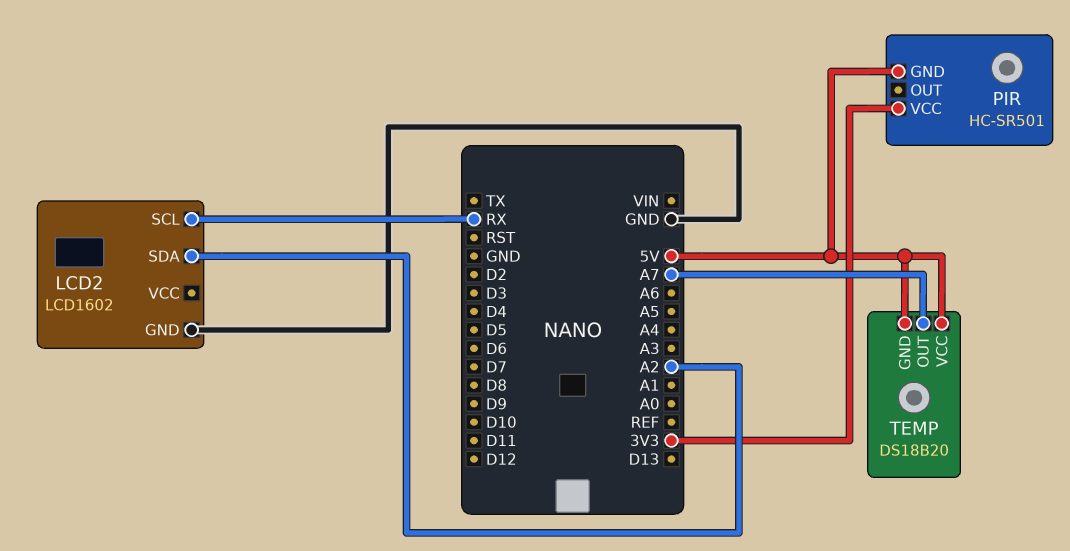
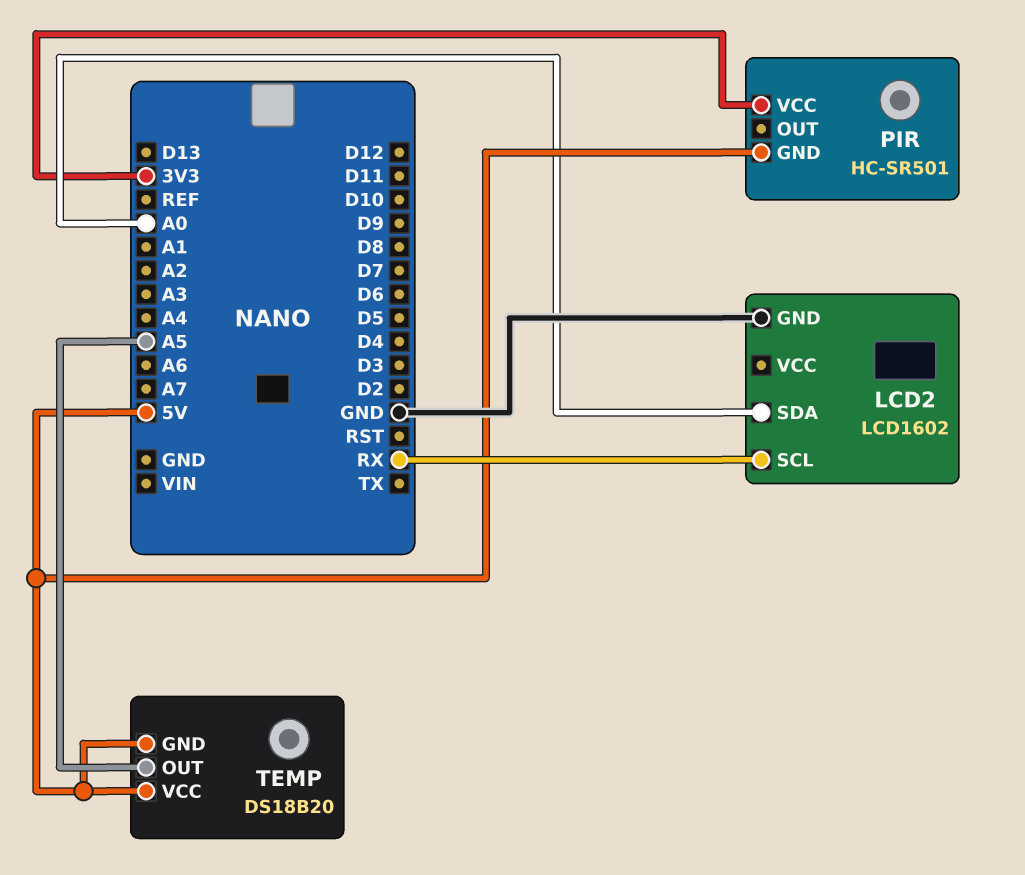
LCD2 pin SDA: A2 -> A0
TEMP pin OUT: A7 -> A5

